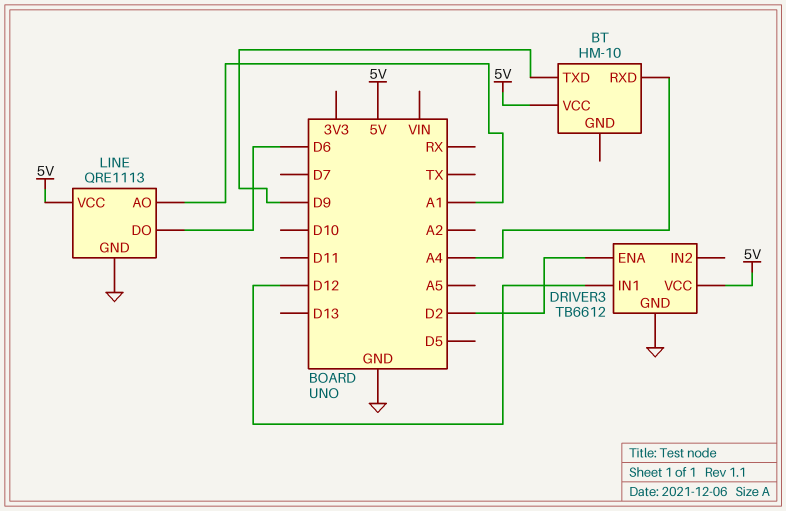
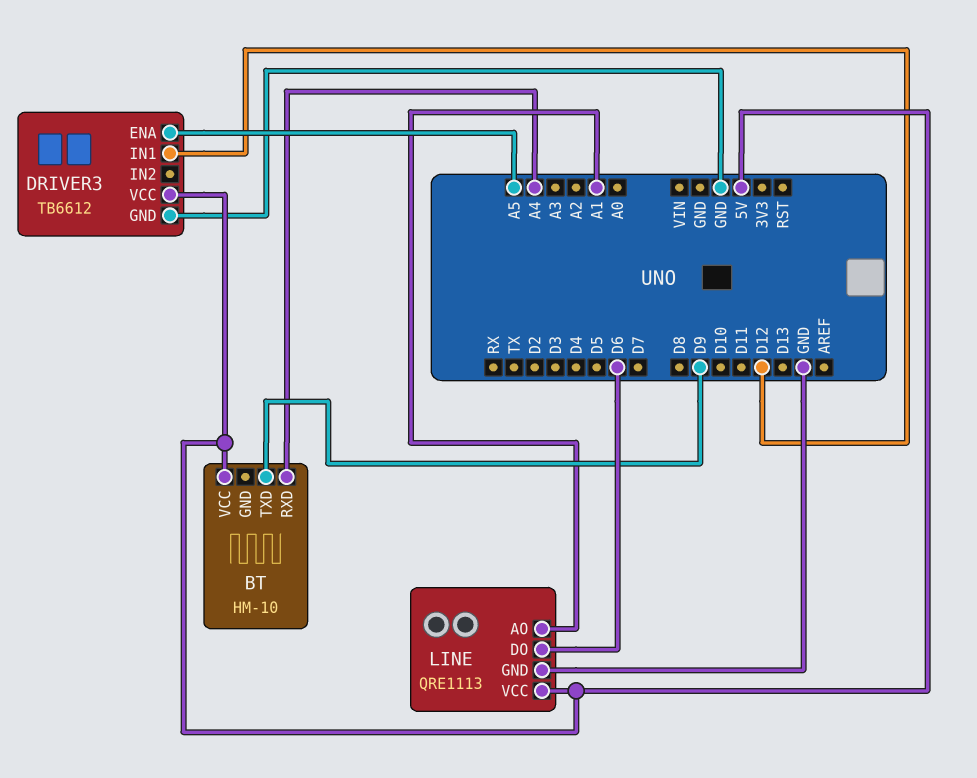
DRIVER3 pin ENA: D2 -> A5

